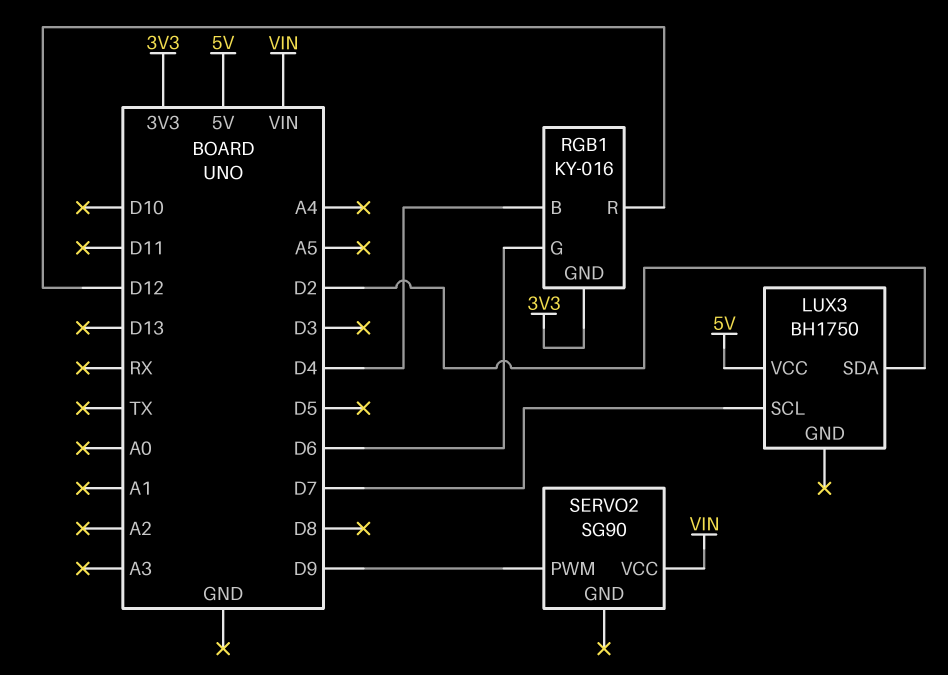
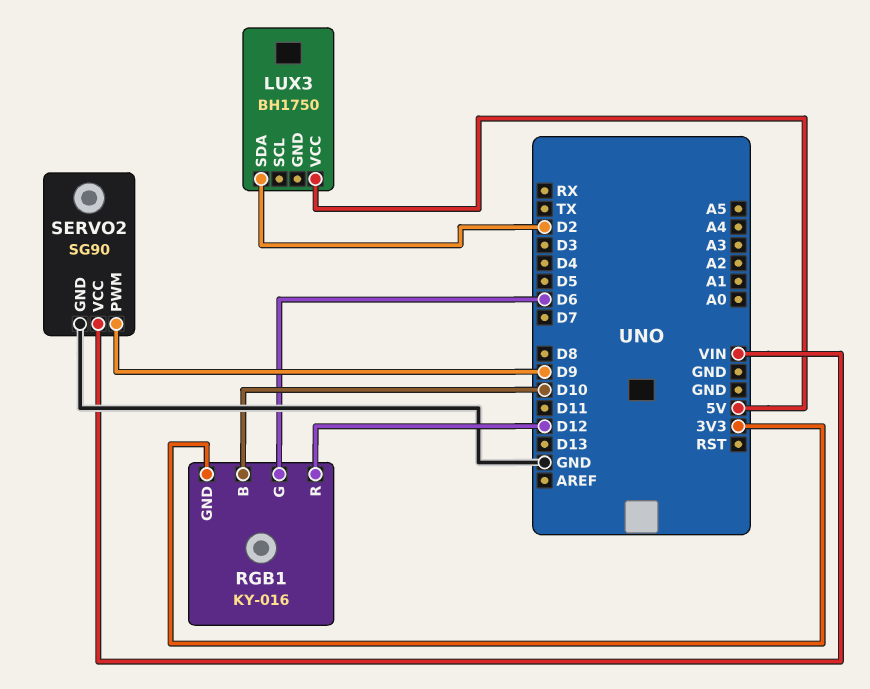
LUX3 pin SCL: D7 -> none
RGB1 pin B: D4 -> D10
SERVO2 pin GND: none -> GND

